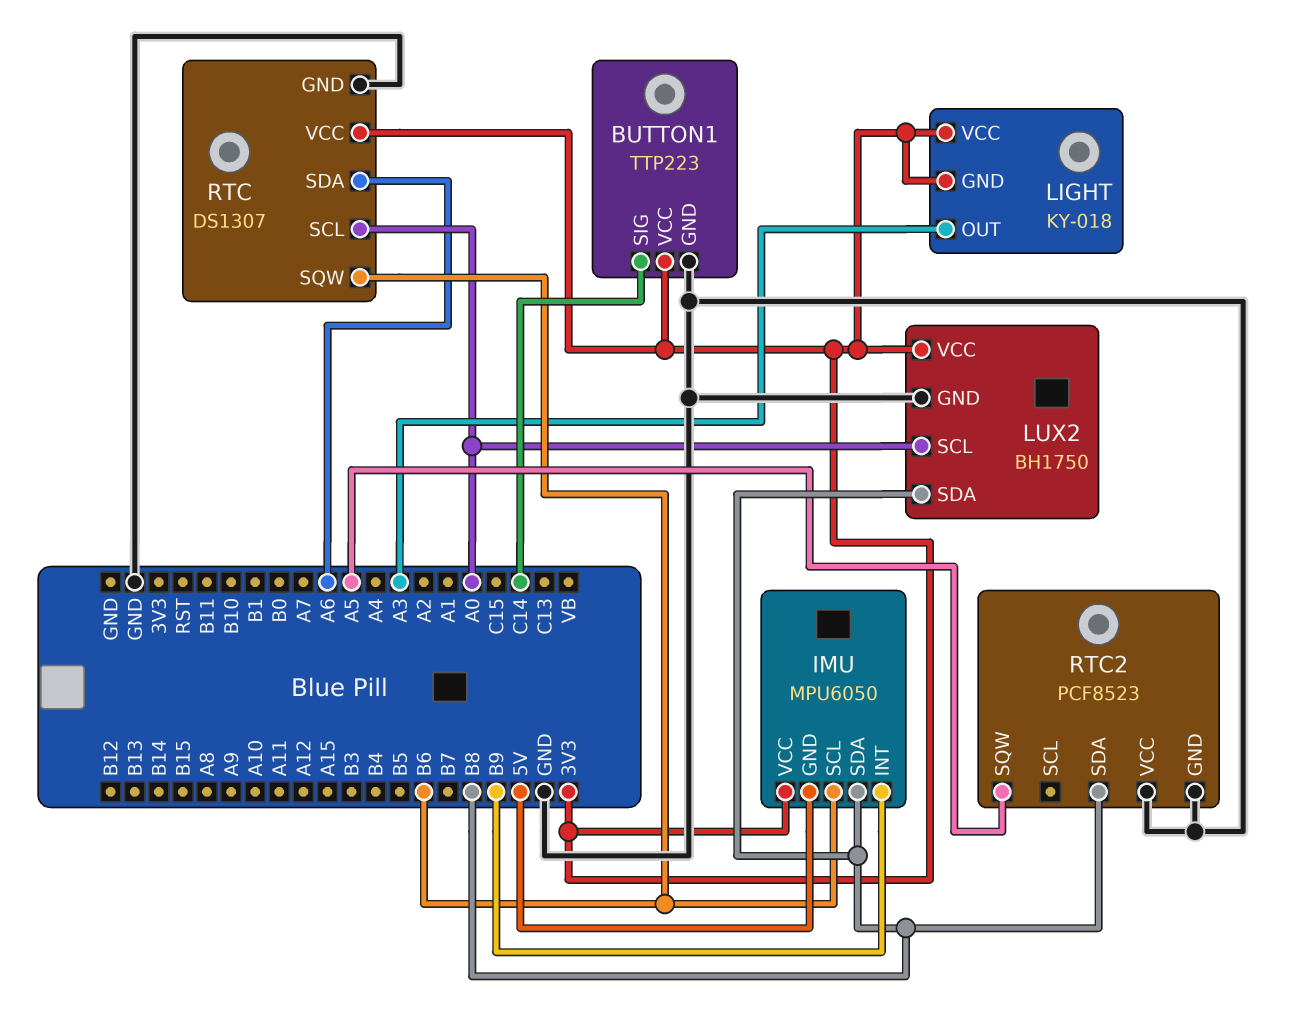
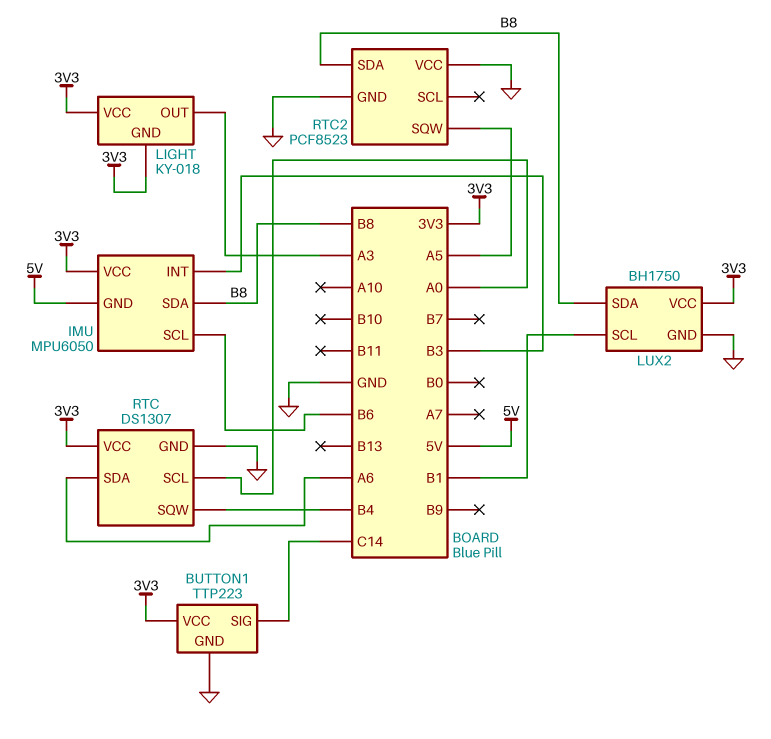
IMU pin INT: B9 -> B3
LUX2 pin SCL: A0 -> B1
RTC pin SQW: B6 -> B4

